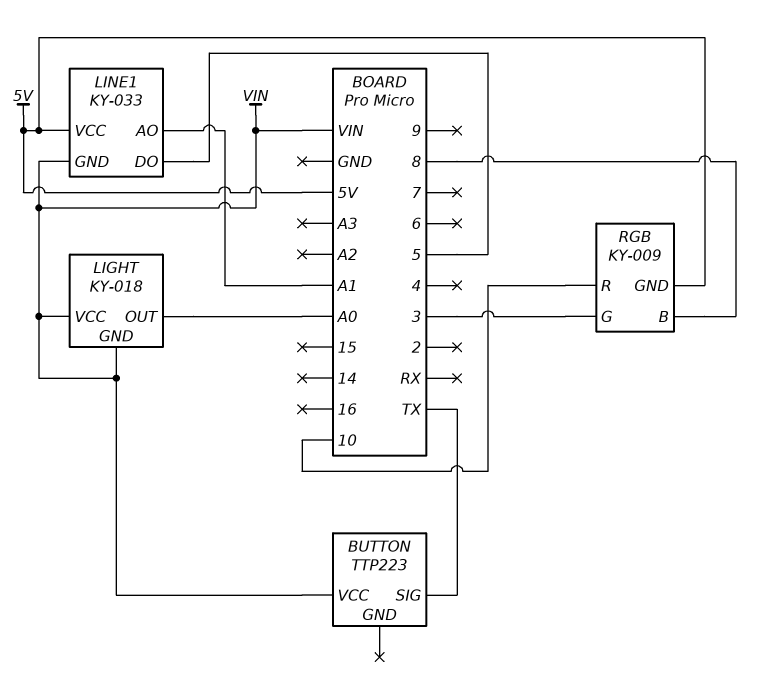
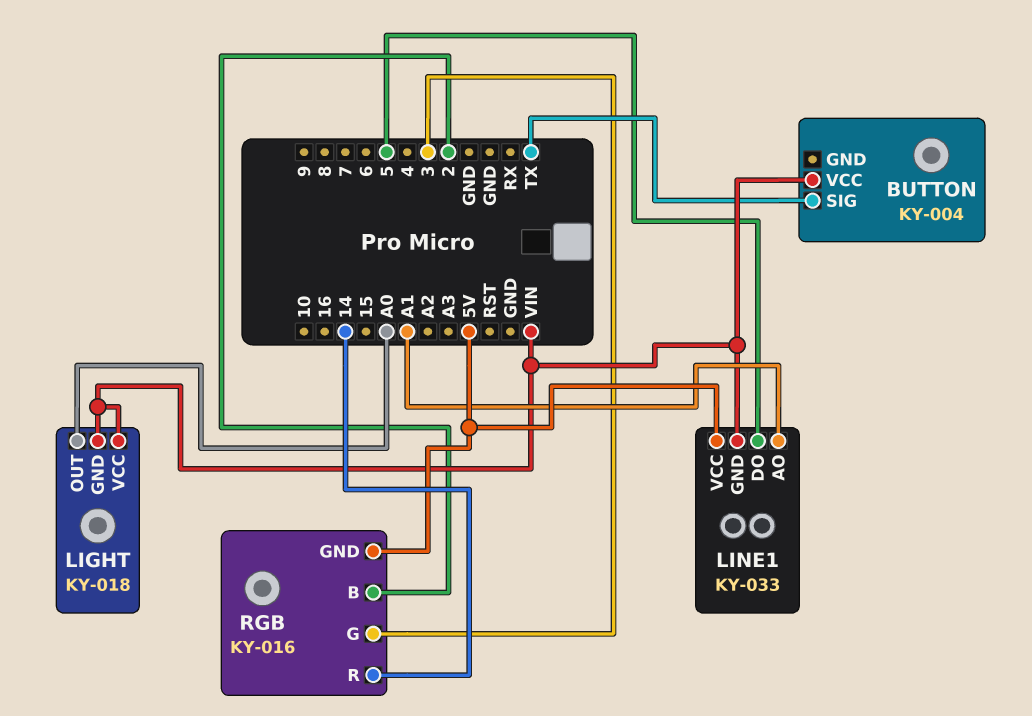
BUTTON: TTP223 -> KY-004
RGB: KY-009 -> KY-016
RGB pin B: 8 -> 2
RGB pin R: 10 -> 14

